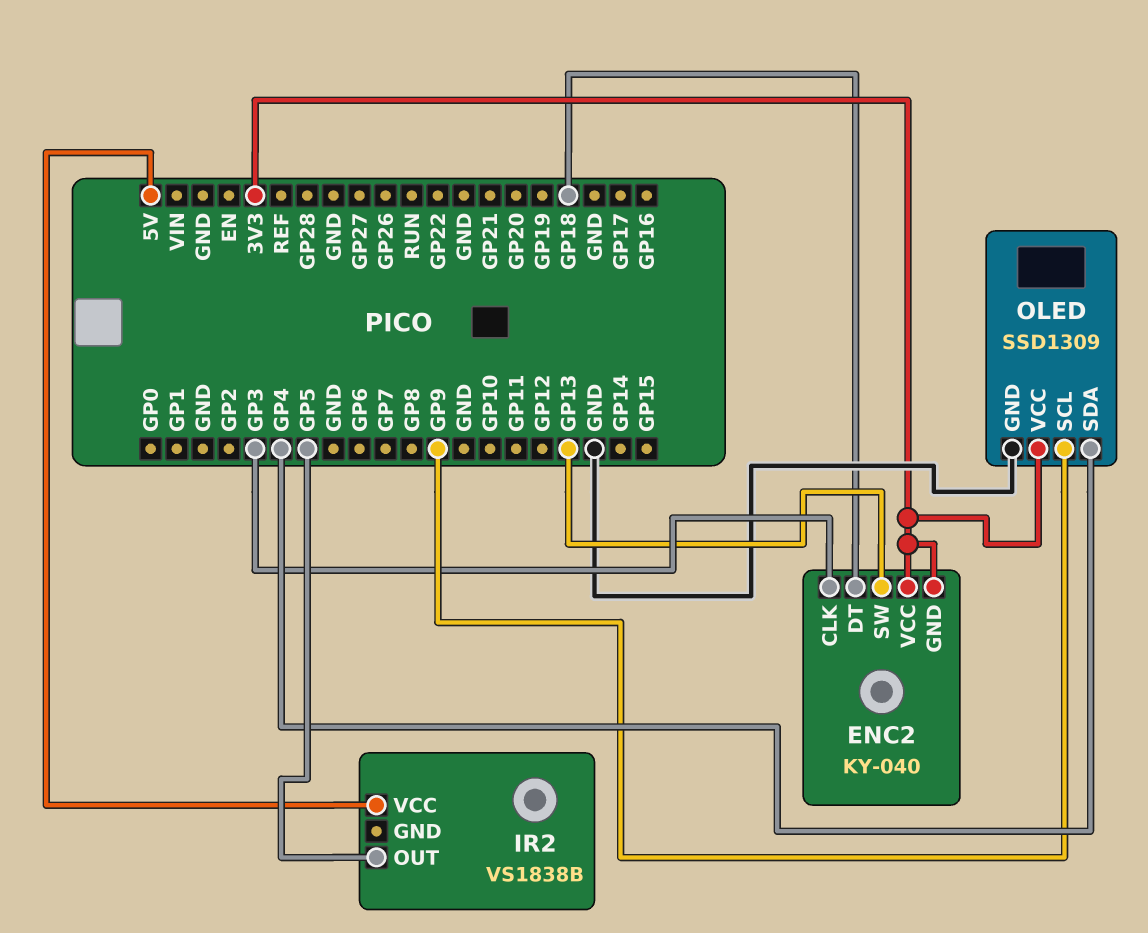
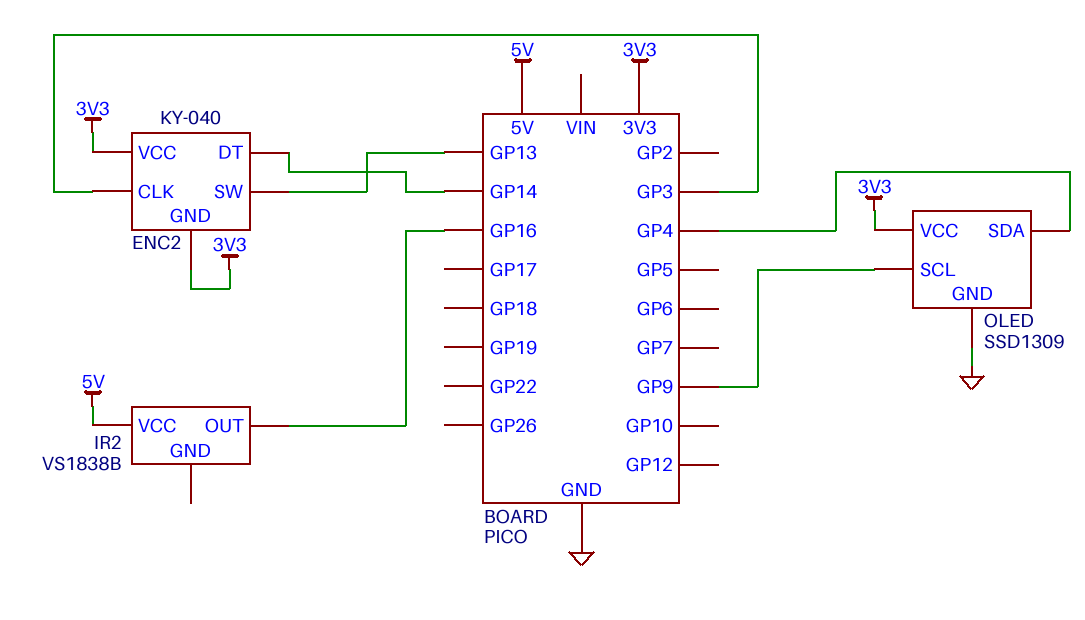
ENC2 pin DT: GP18 -> GP14
IR2 pin OUT: GP5 -> GP16

